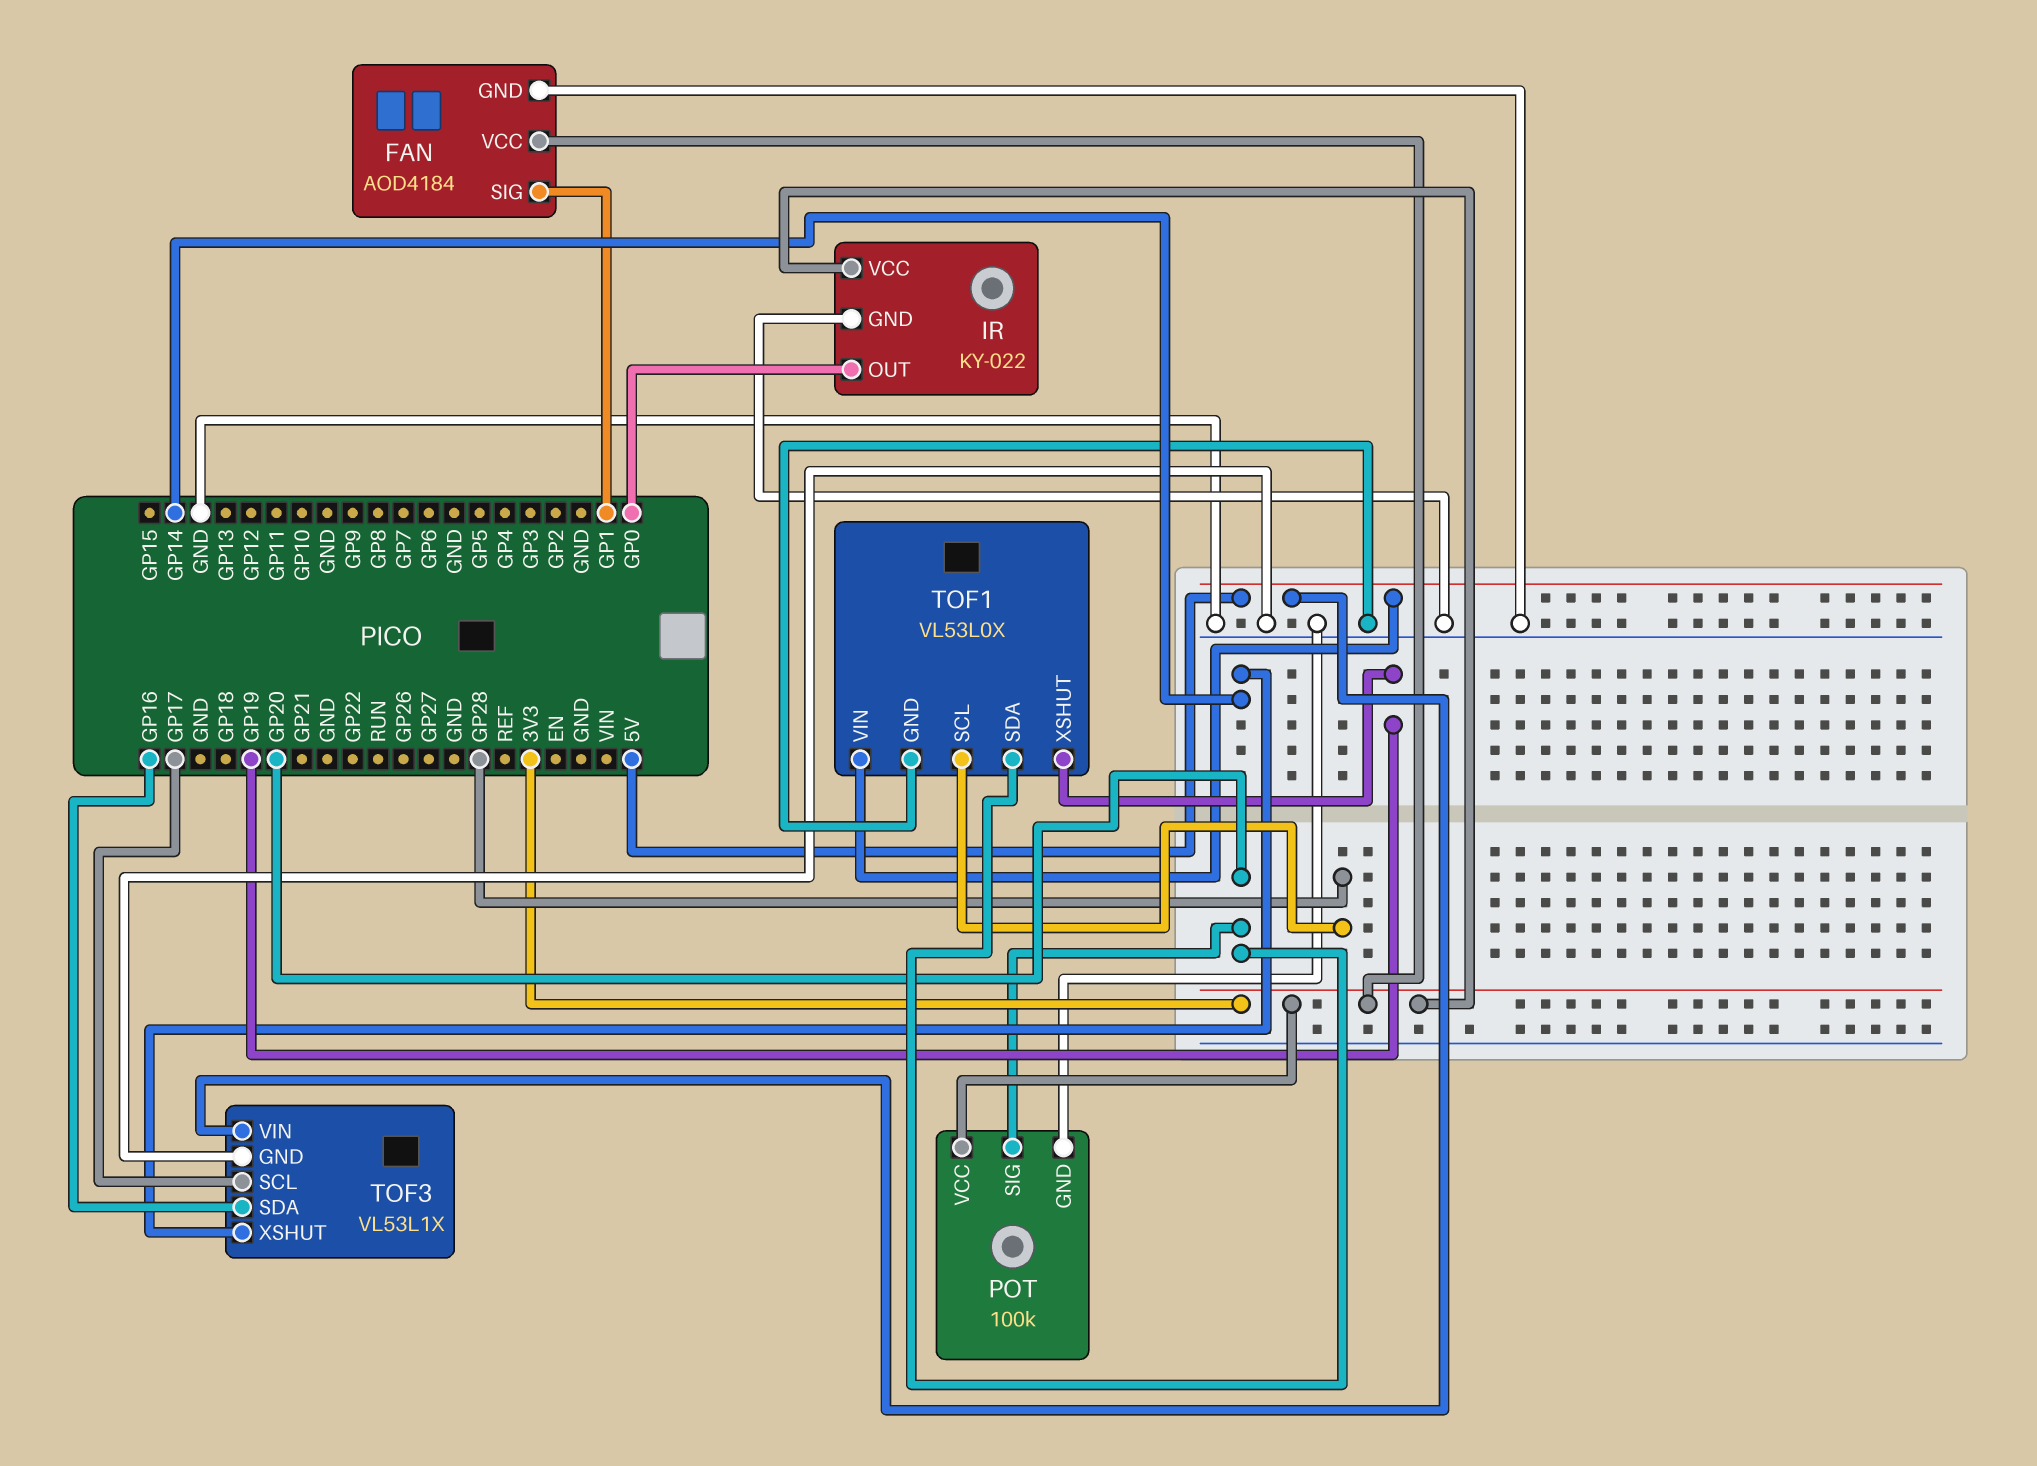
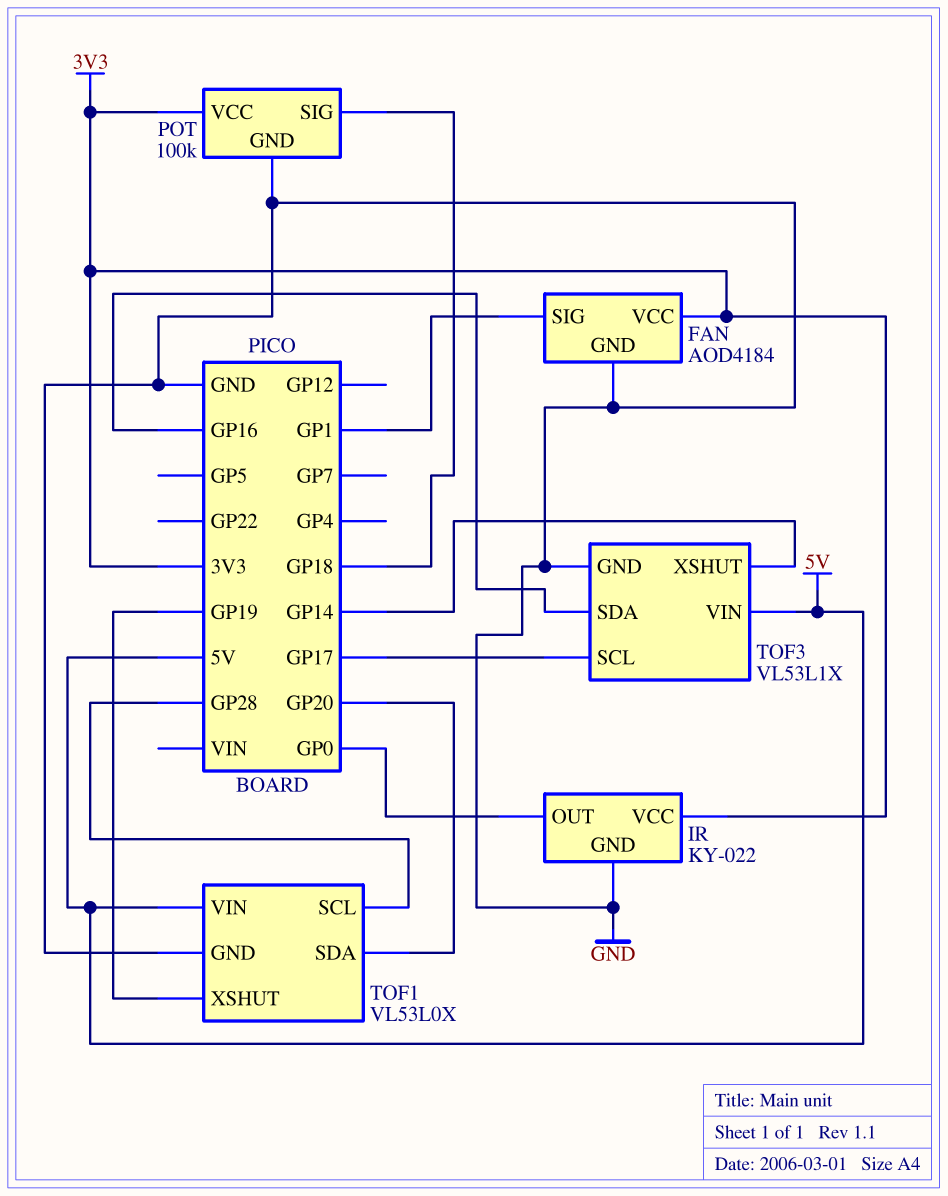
POT pin SIG: GP20 -> GP18

